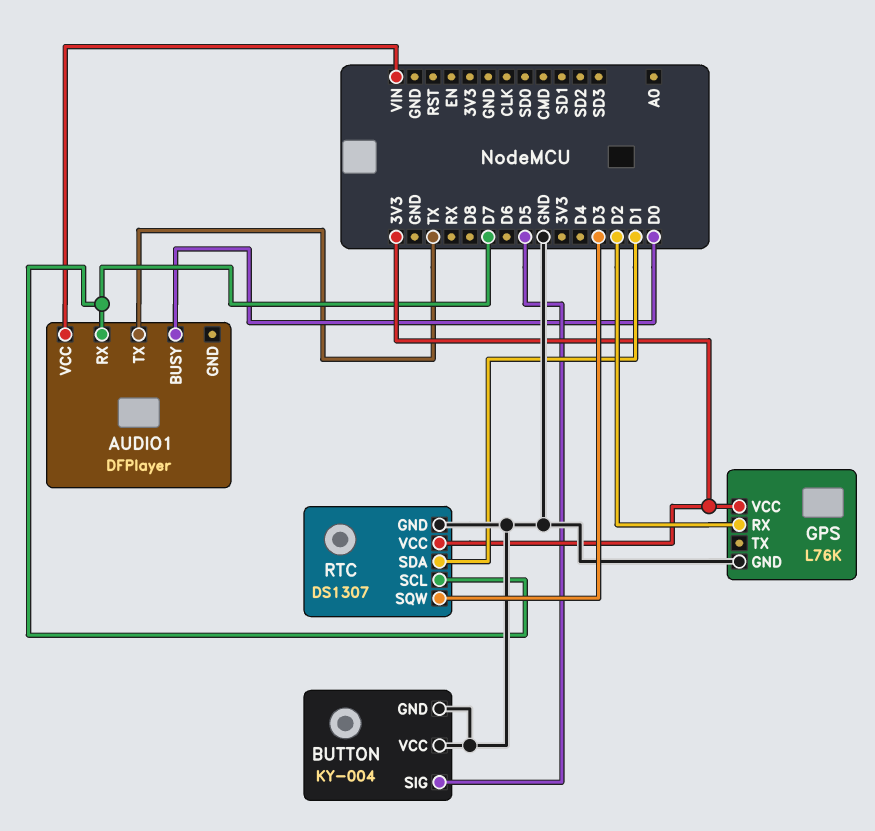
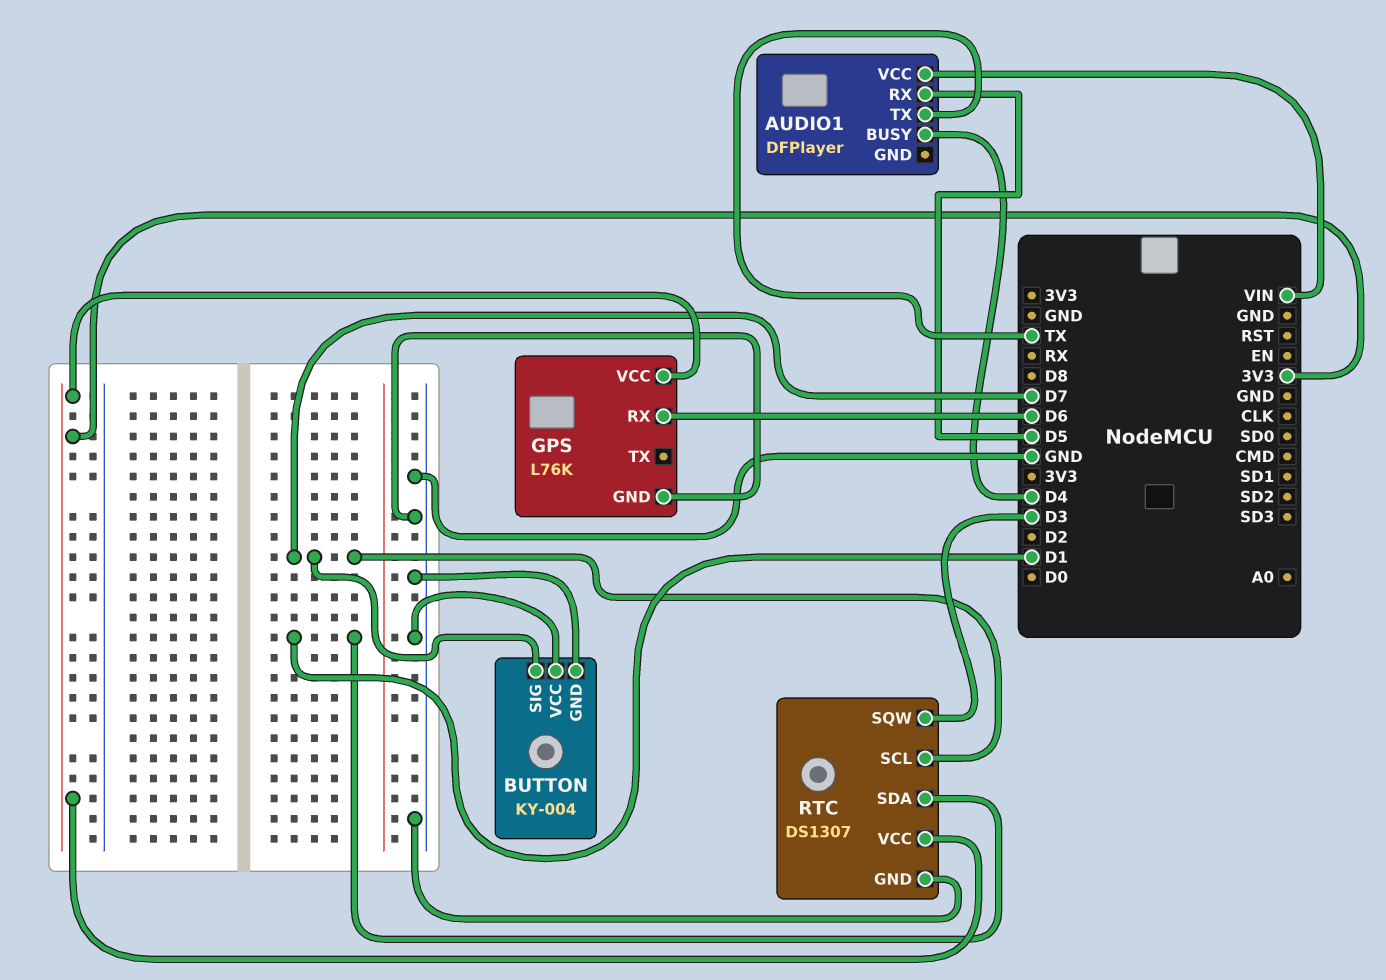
AUDIO1 pin BUSY: D0 -> D4
AUDIO1 pin RX: D7 -> D5
BUTTON pin SIG: D5 -> D7
GPS pin RX: D2 -> D6

